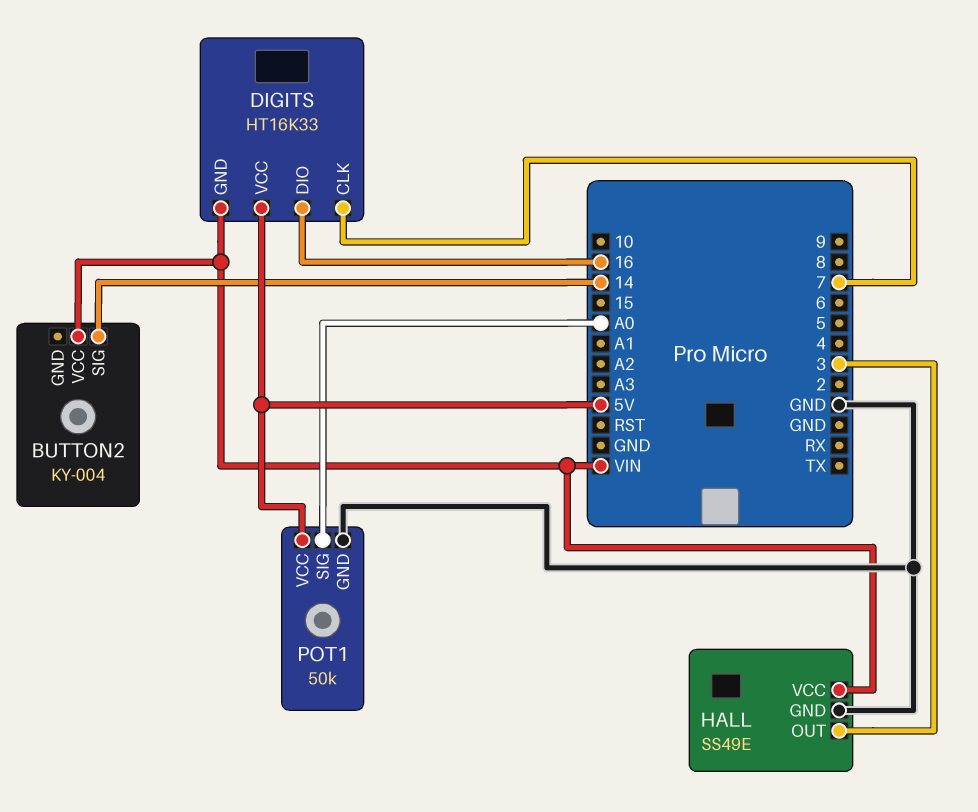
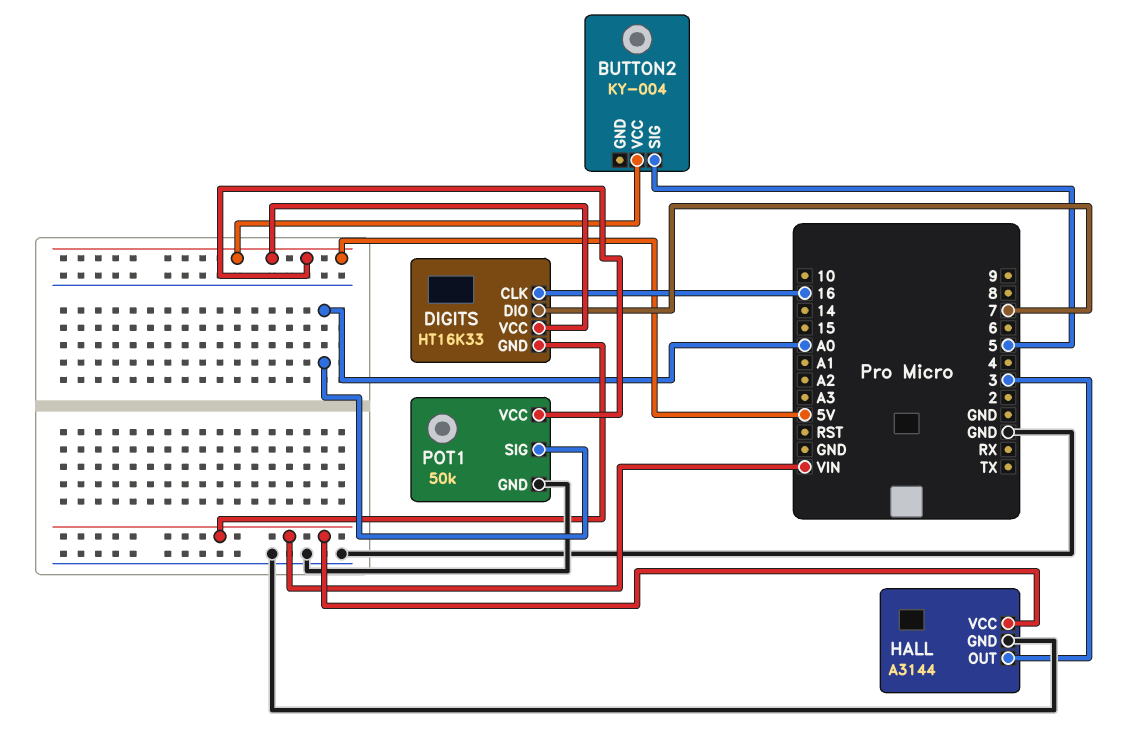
BUTTON2 pin SIG: 14 -> 5
BUTTON2 pin VCC: VIN -> 5V
DIGITS pin CLK: 7 -> 16
DIGITS pin DIO: 16 -> 7
HALL: SS49E -> A3144

